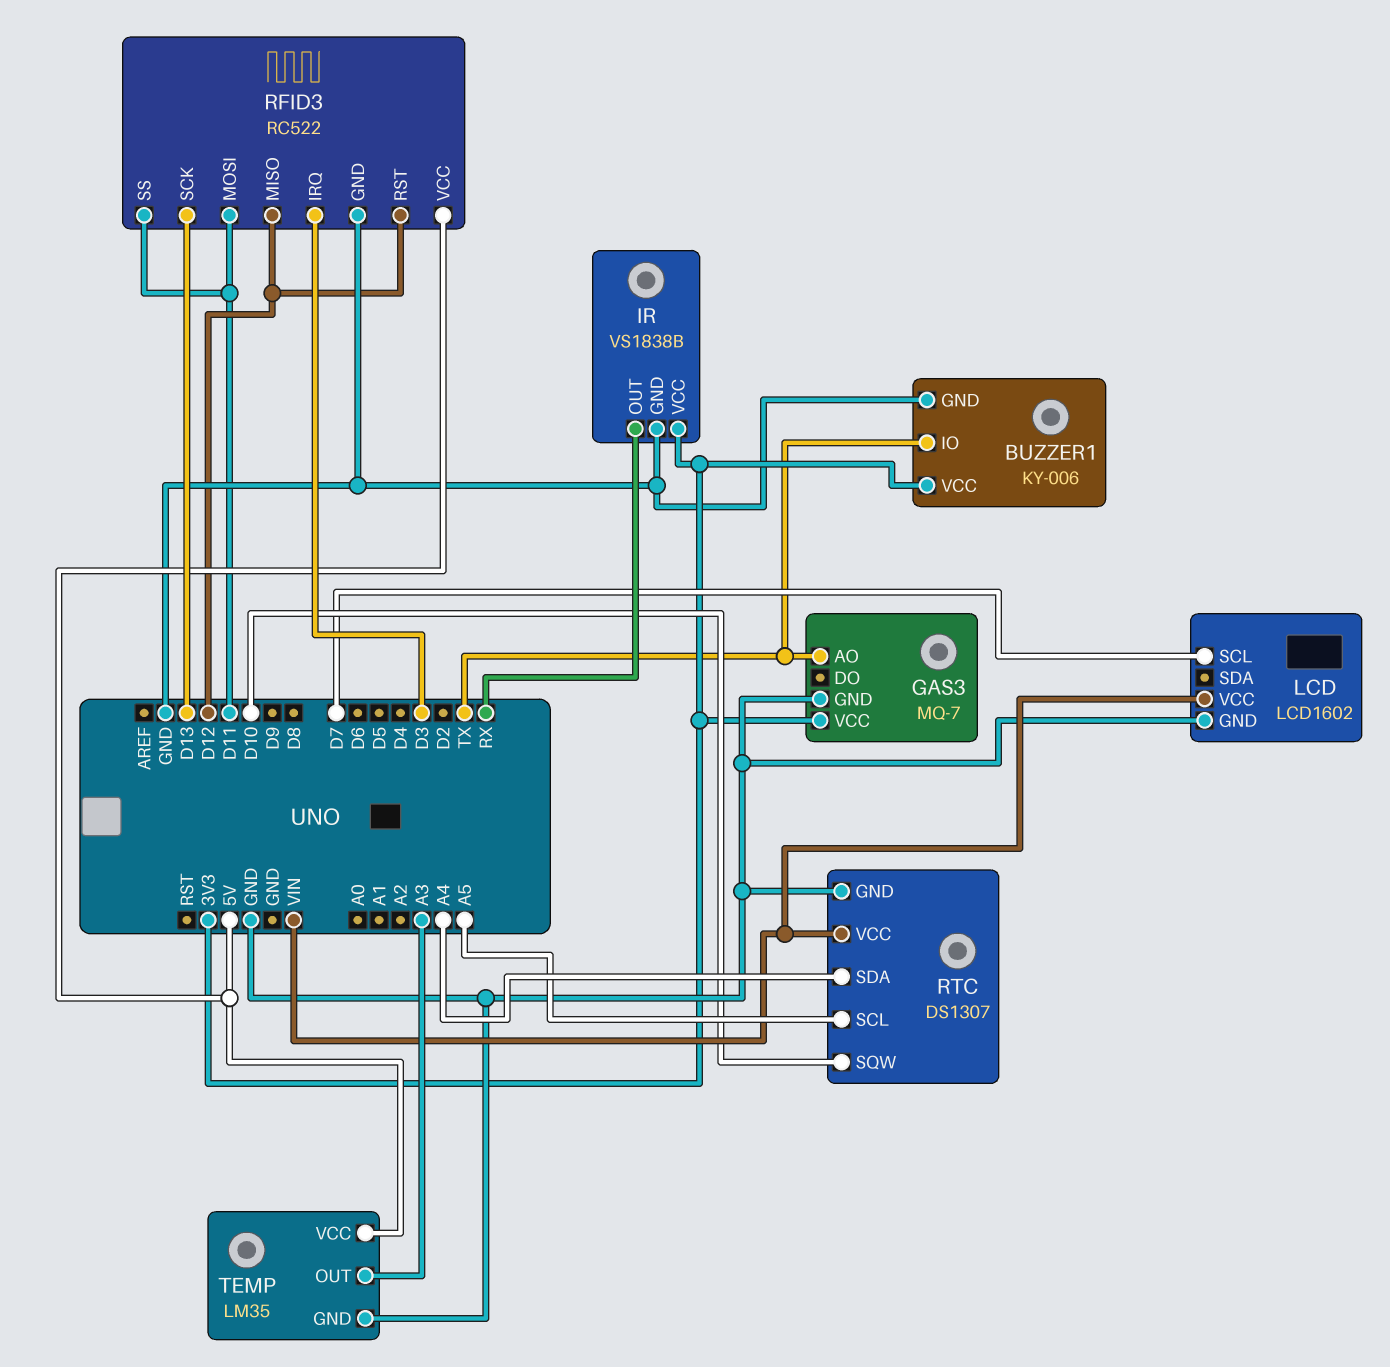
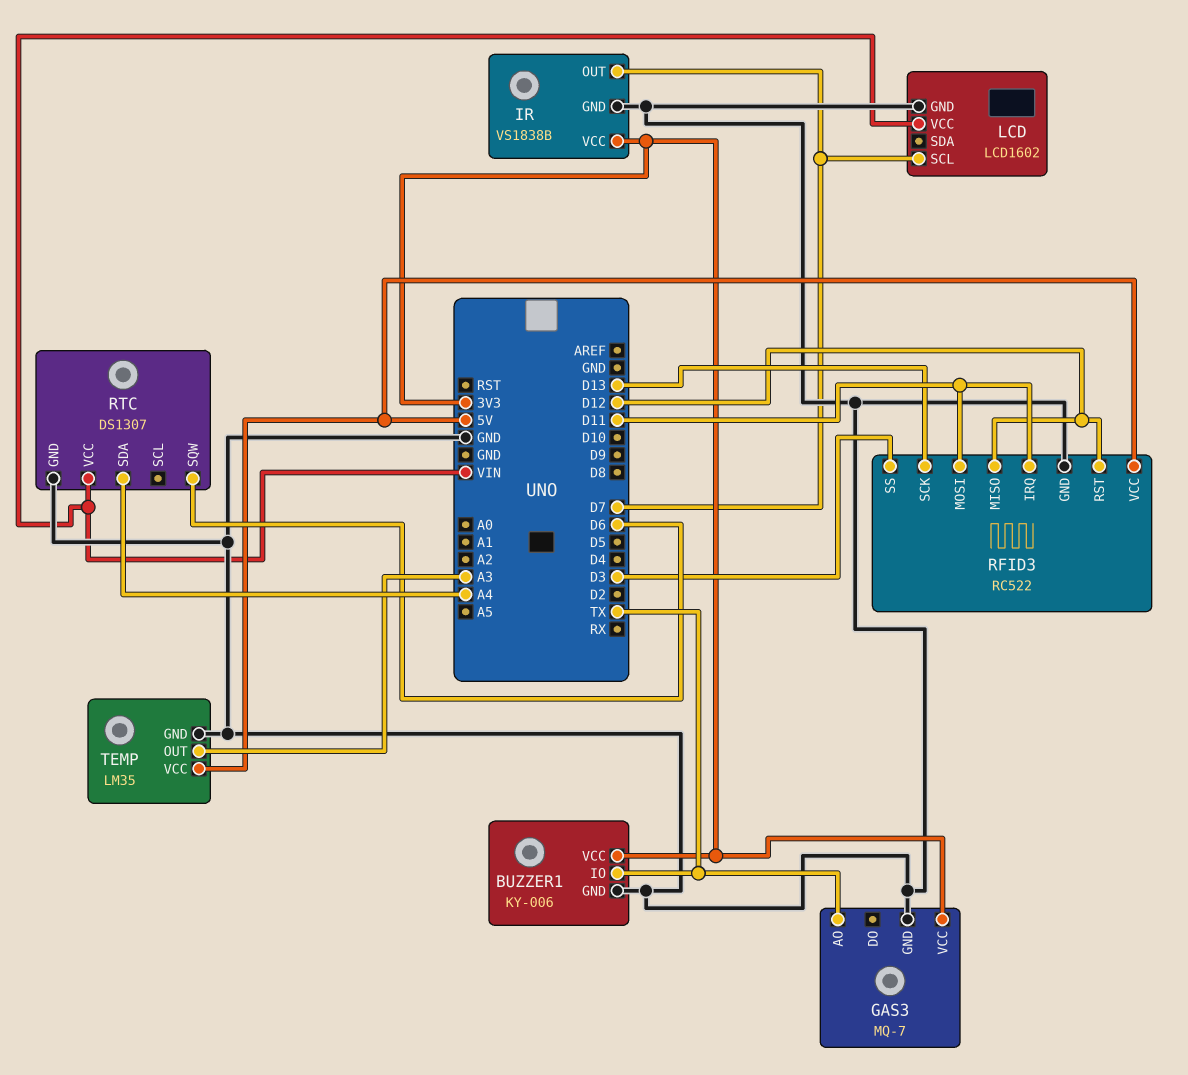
IR pin OUT: RX -> D7
RFID3 pin IRQ: D3 -> D11
RFID3 pin SS: D11 -> D3
RTC pin SCL: A5 -> none
RTC pin SQW: D10 -> D6

